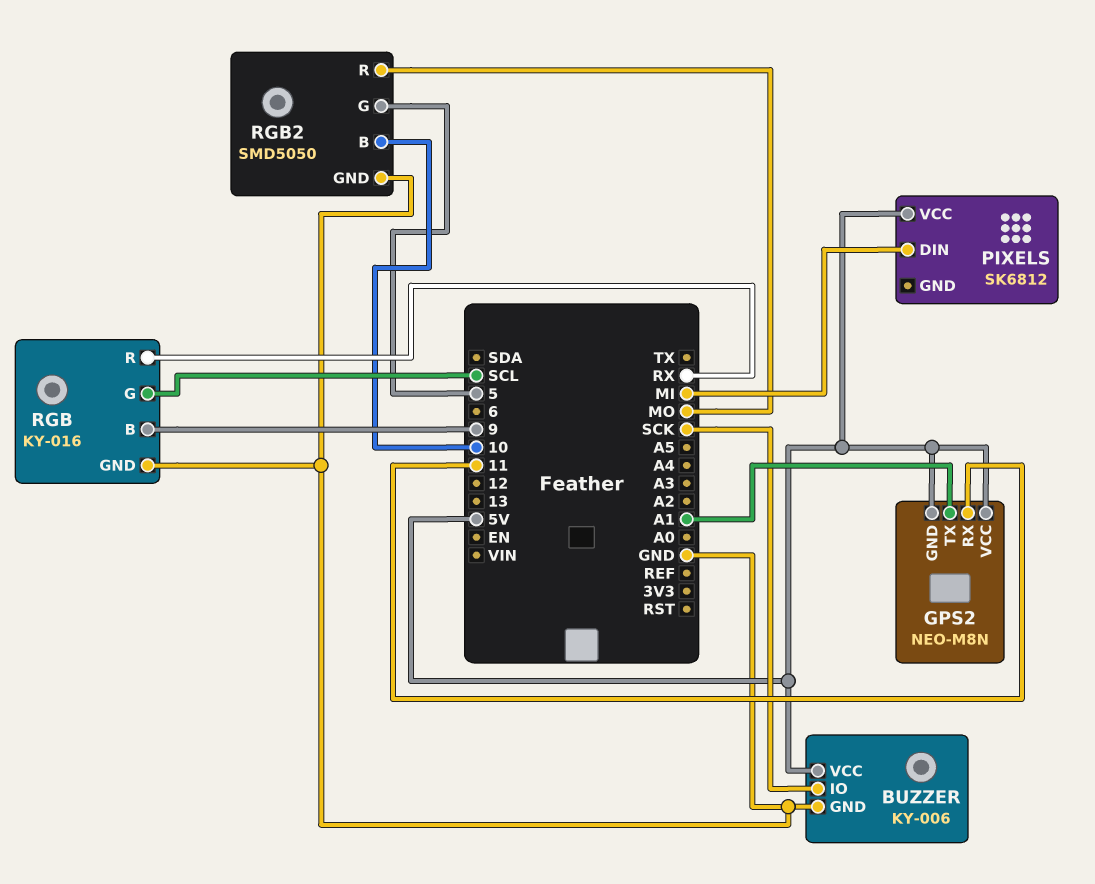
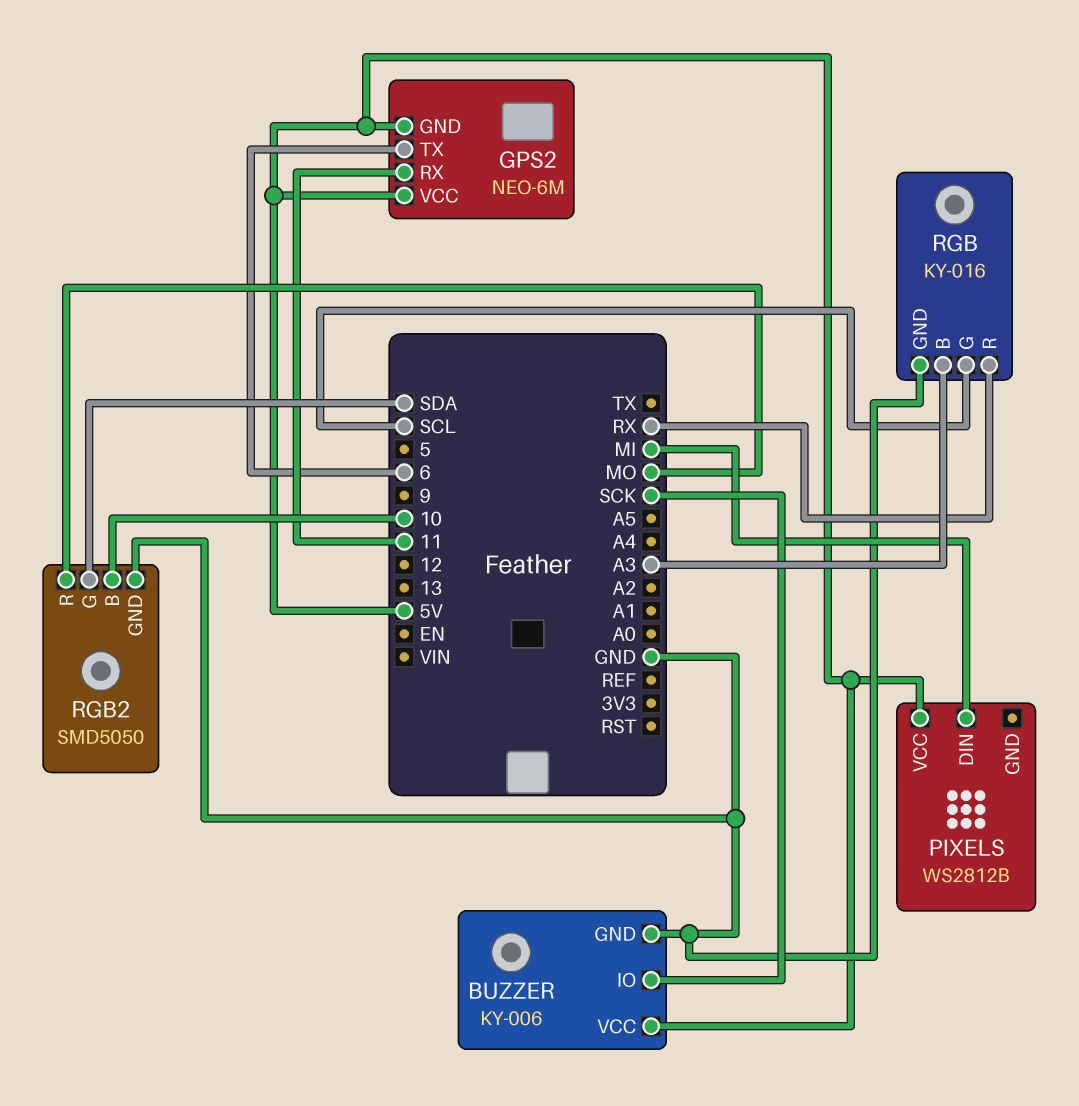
GPS2: NEO-M8N -> NEO-6M
GPS2 pin TX: A1 -> 6
PIXELS: SK6812 -> WS2812B
RGB pin B: 9 -> A3
RGB2 pin G: 5 -> SDA

